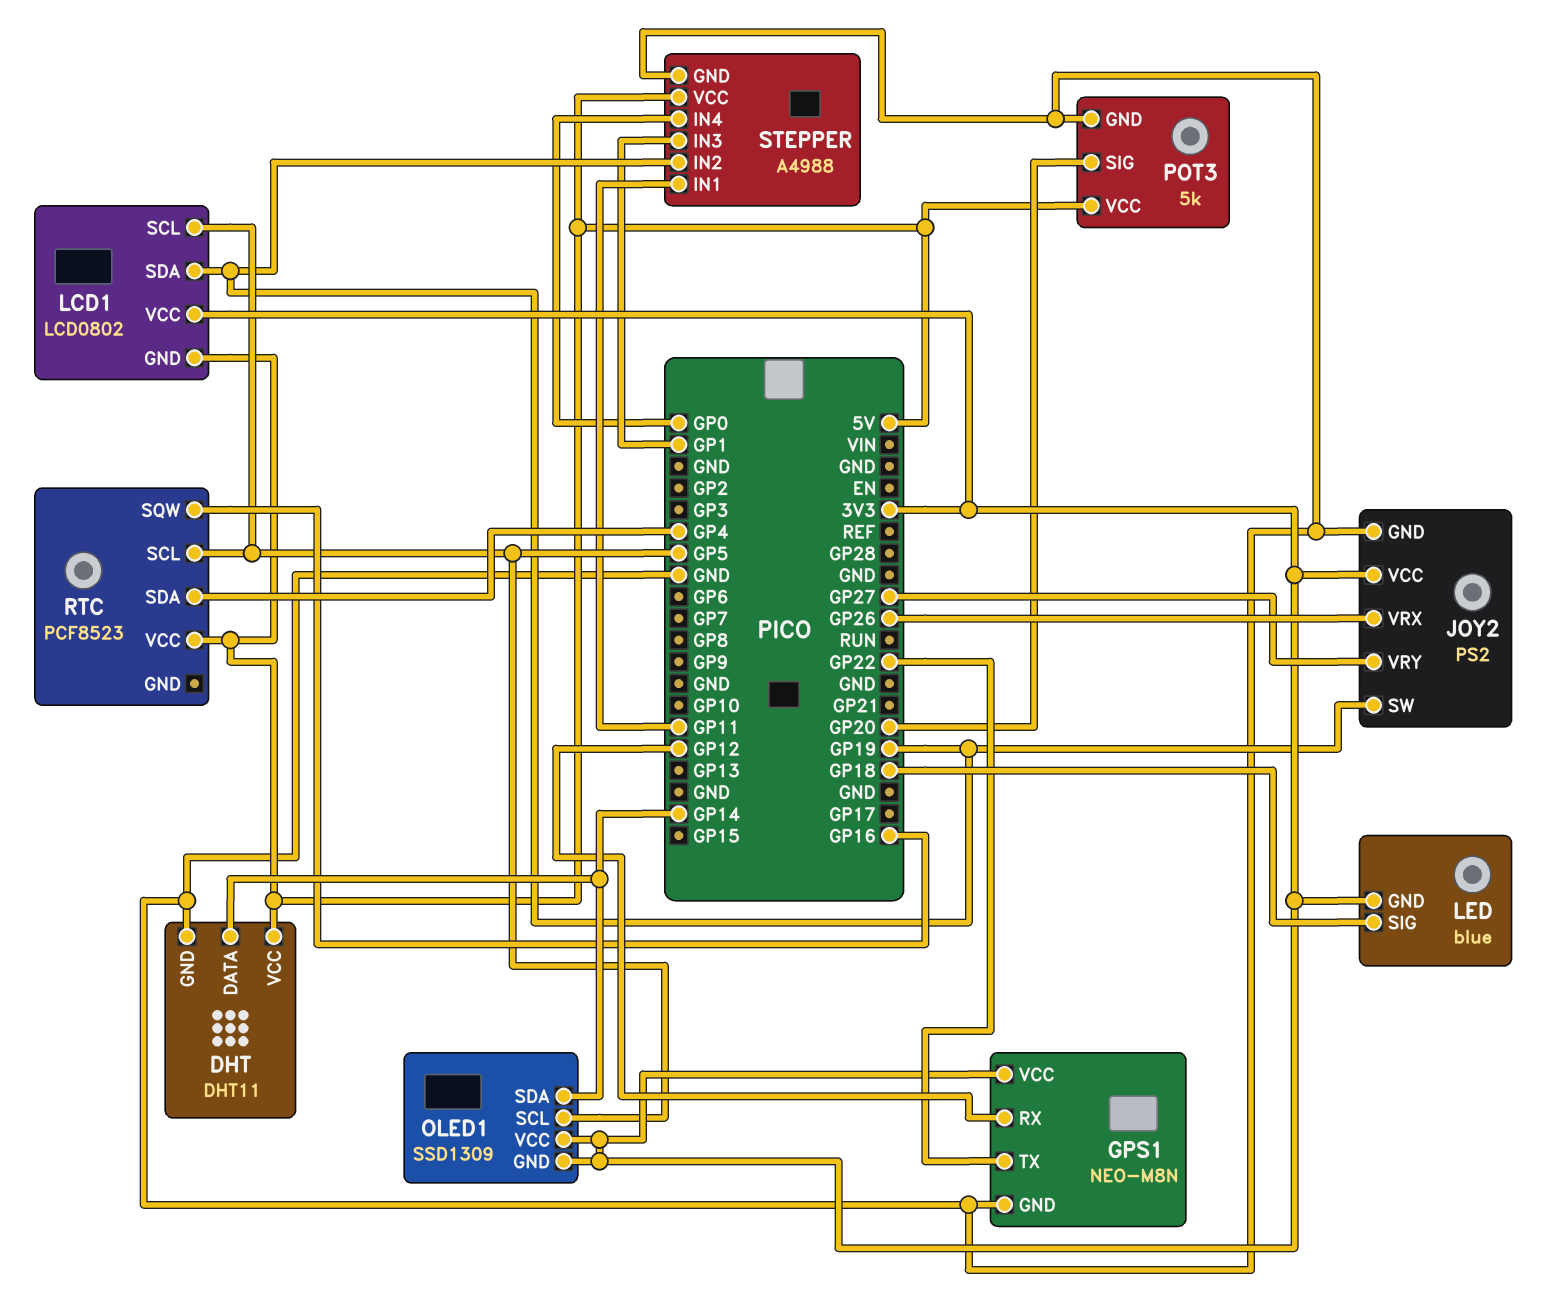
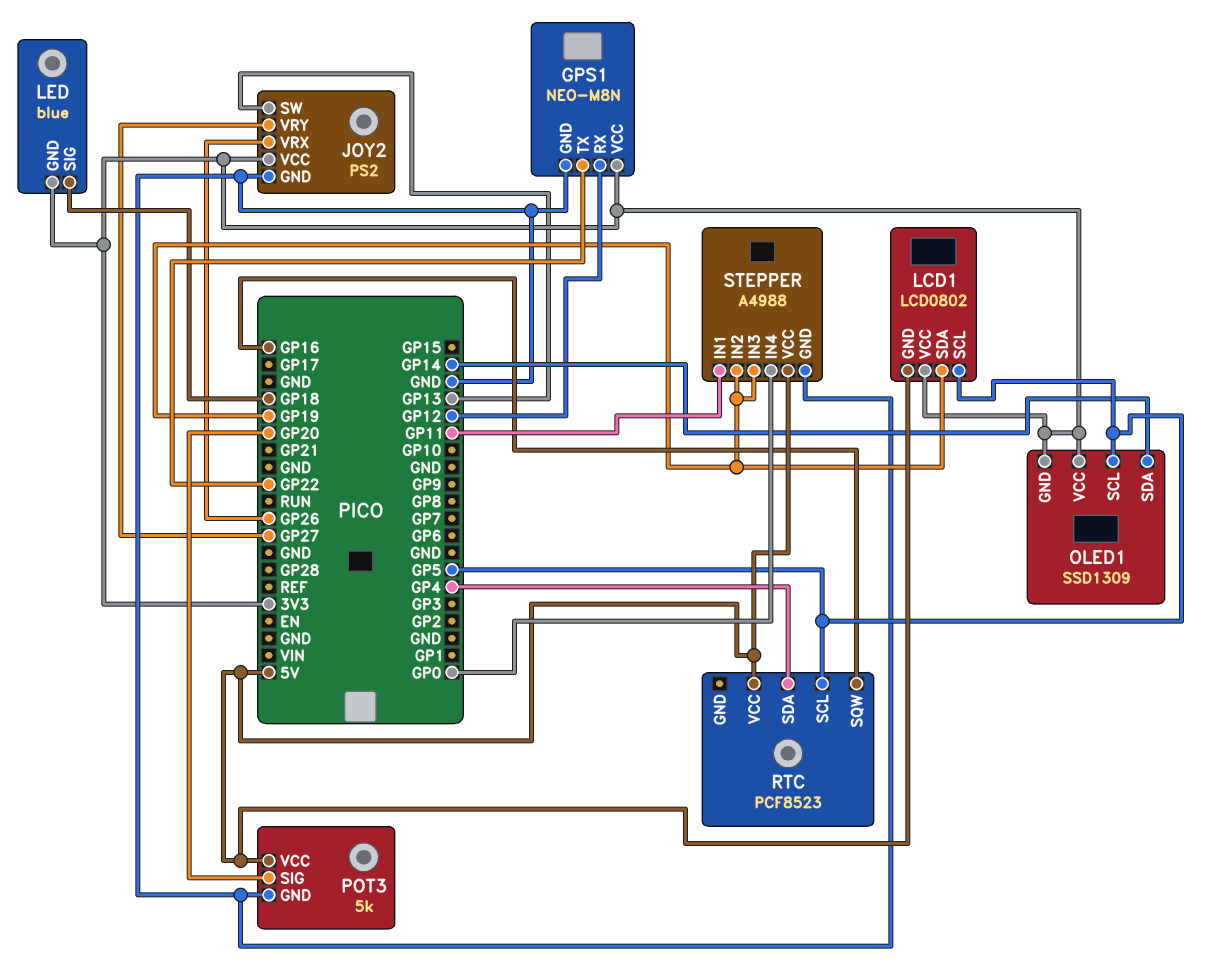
DHT: DHT11 -> none
DHT pin DATA: GP14 -> none
DHT pin GND: GND -> none
DHT pin VCC: 5V -> none
JOY2 pin SW: GP19 -> GP13
STEPPER pin IN3: GP1 -> GP19

